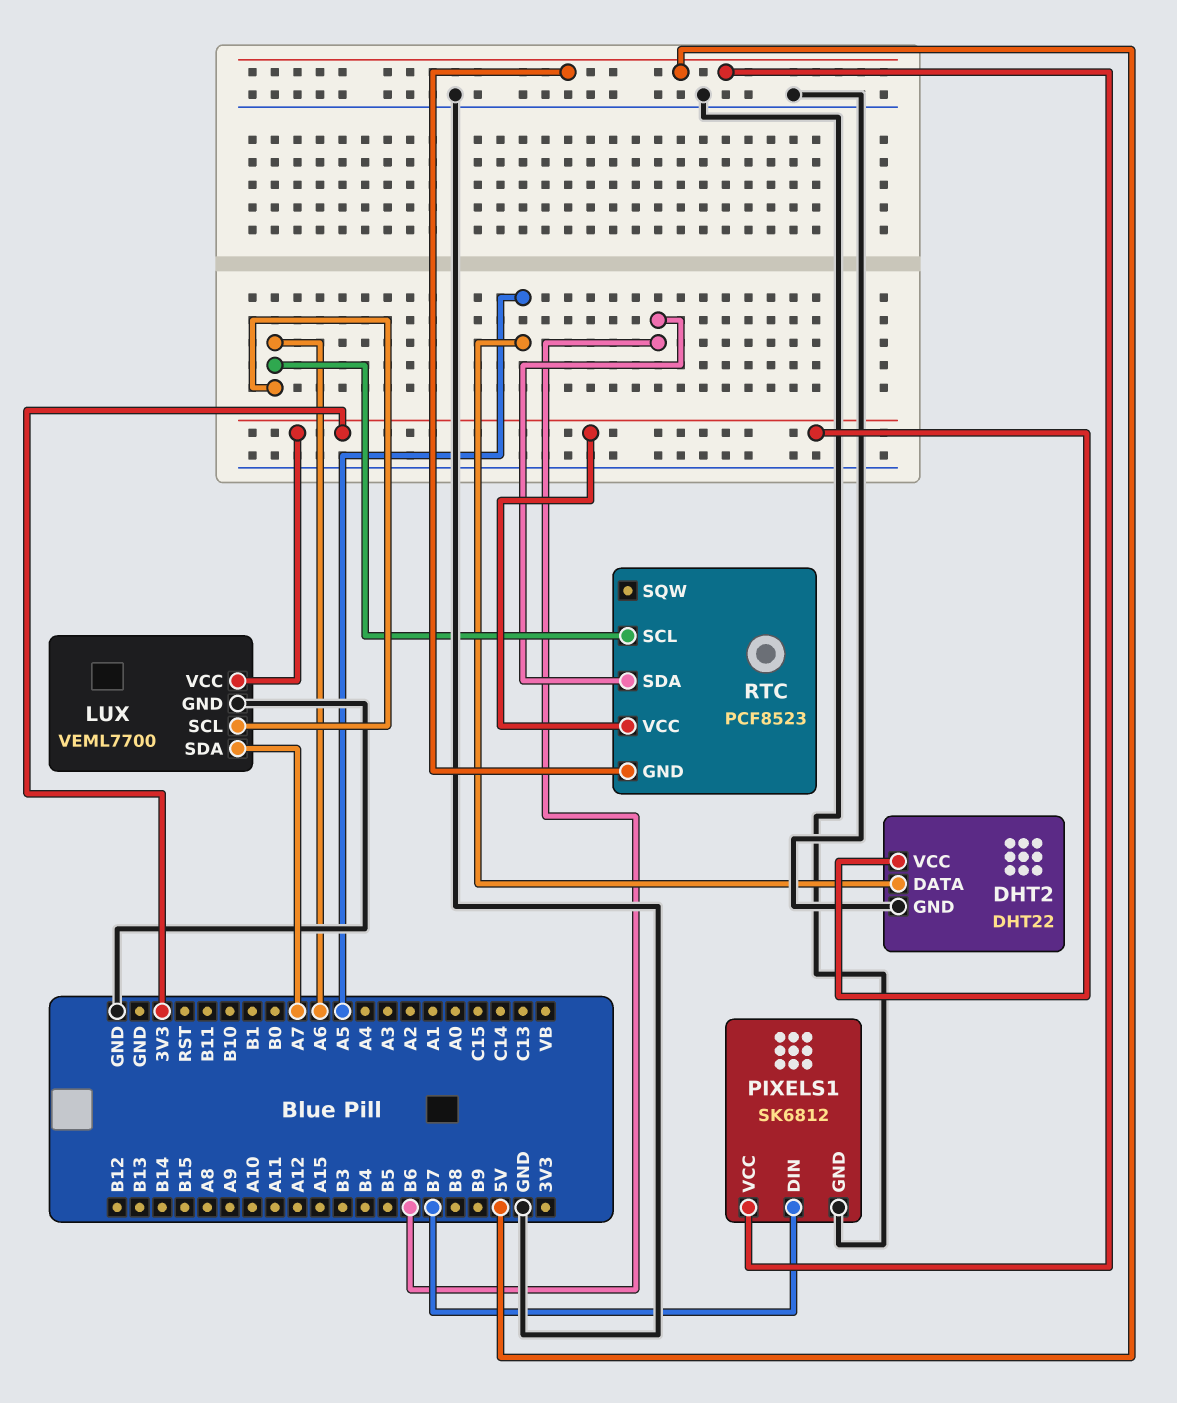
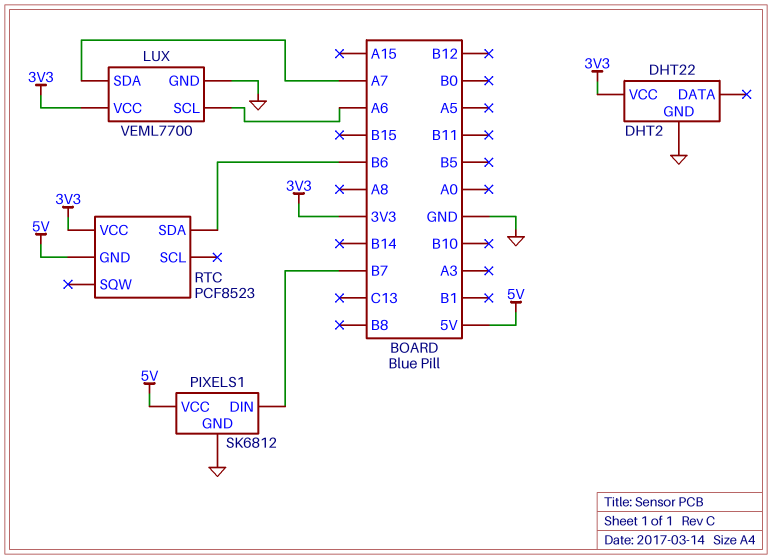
DHT2 pin DATA: A5 -> none
RTC pin SCL: A6 -> none

